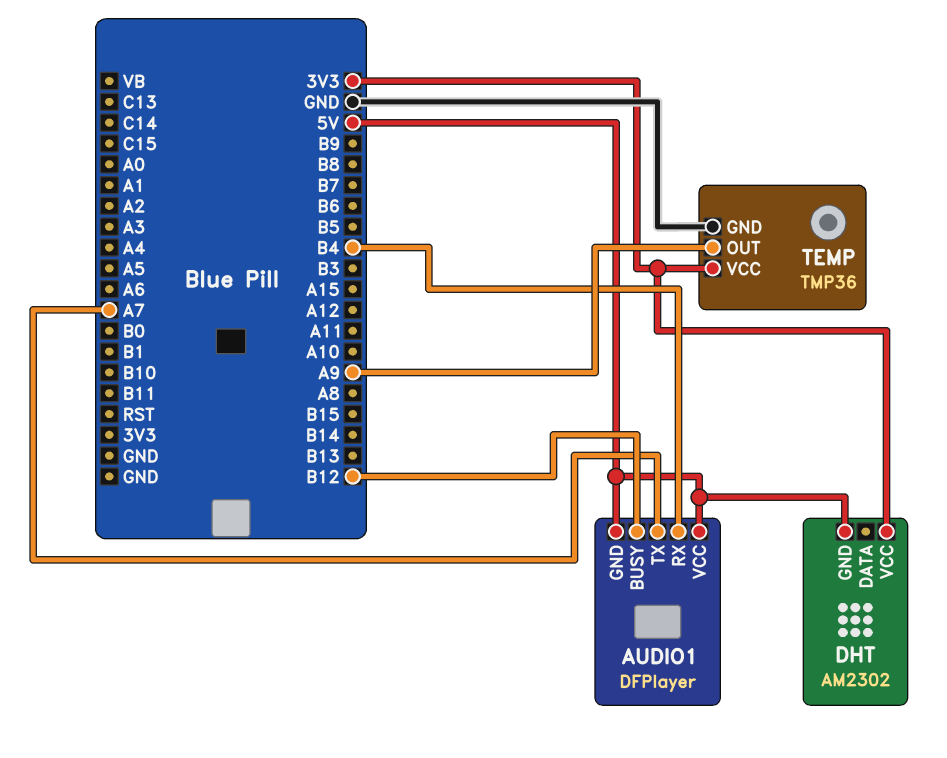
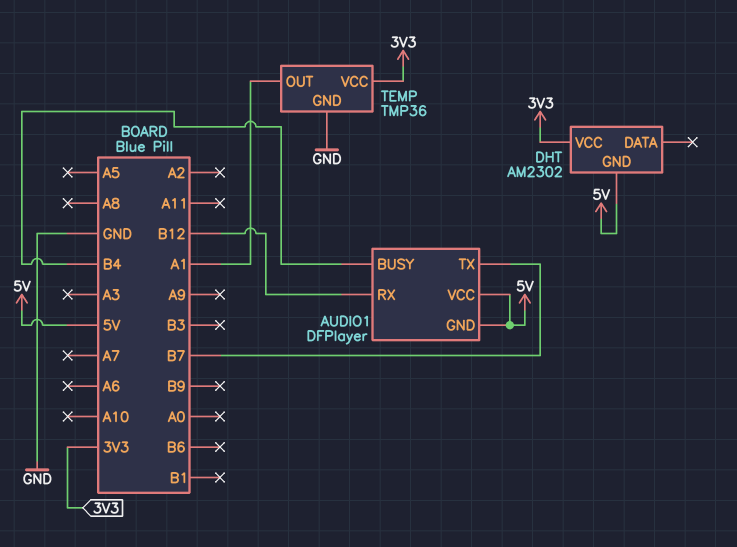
AUDIO1 pin BUSY: B12 -> B4
AUDIO1 pin RX: B4 -> B12
AUDIO1 pin TX: A7 -> B7
TEMP pin OUT: A9 -> A1

